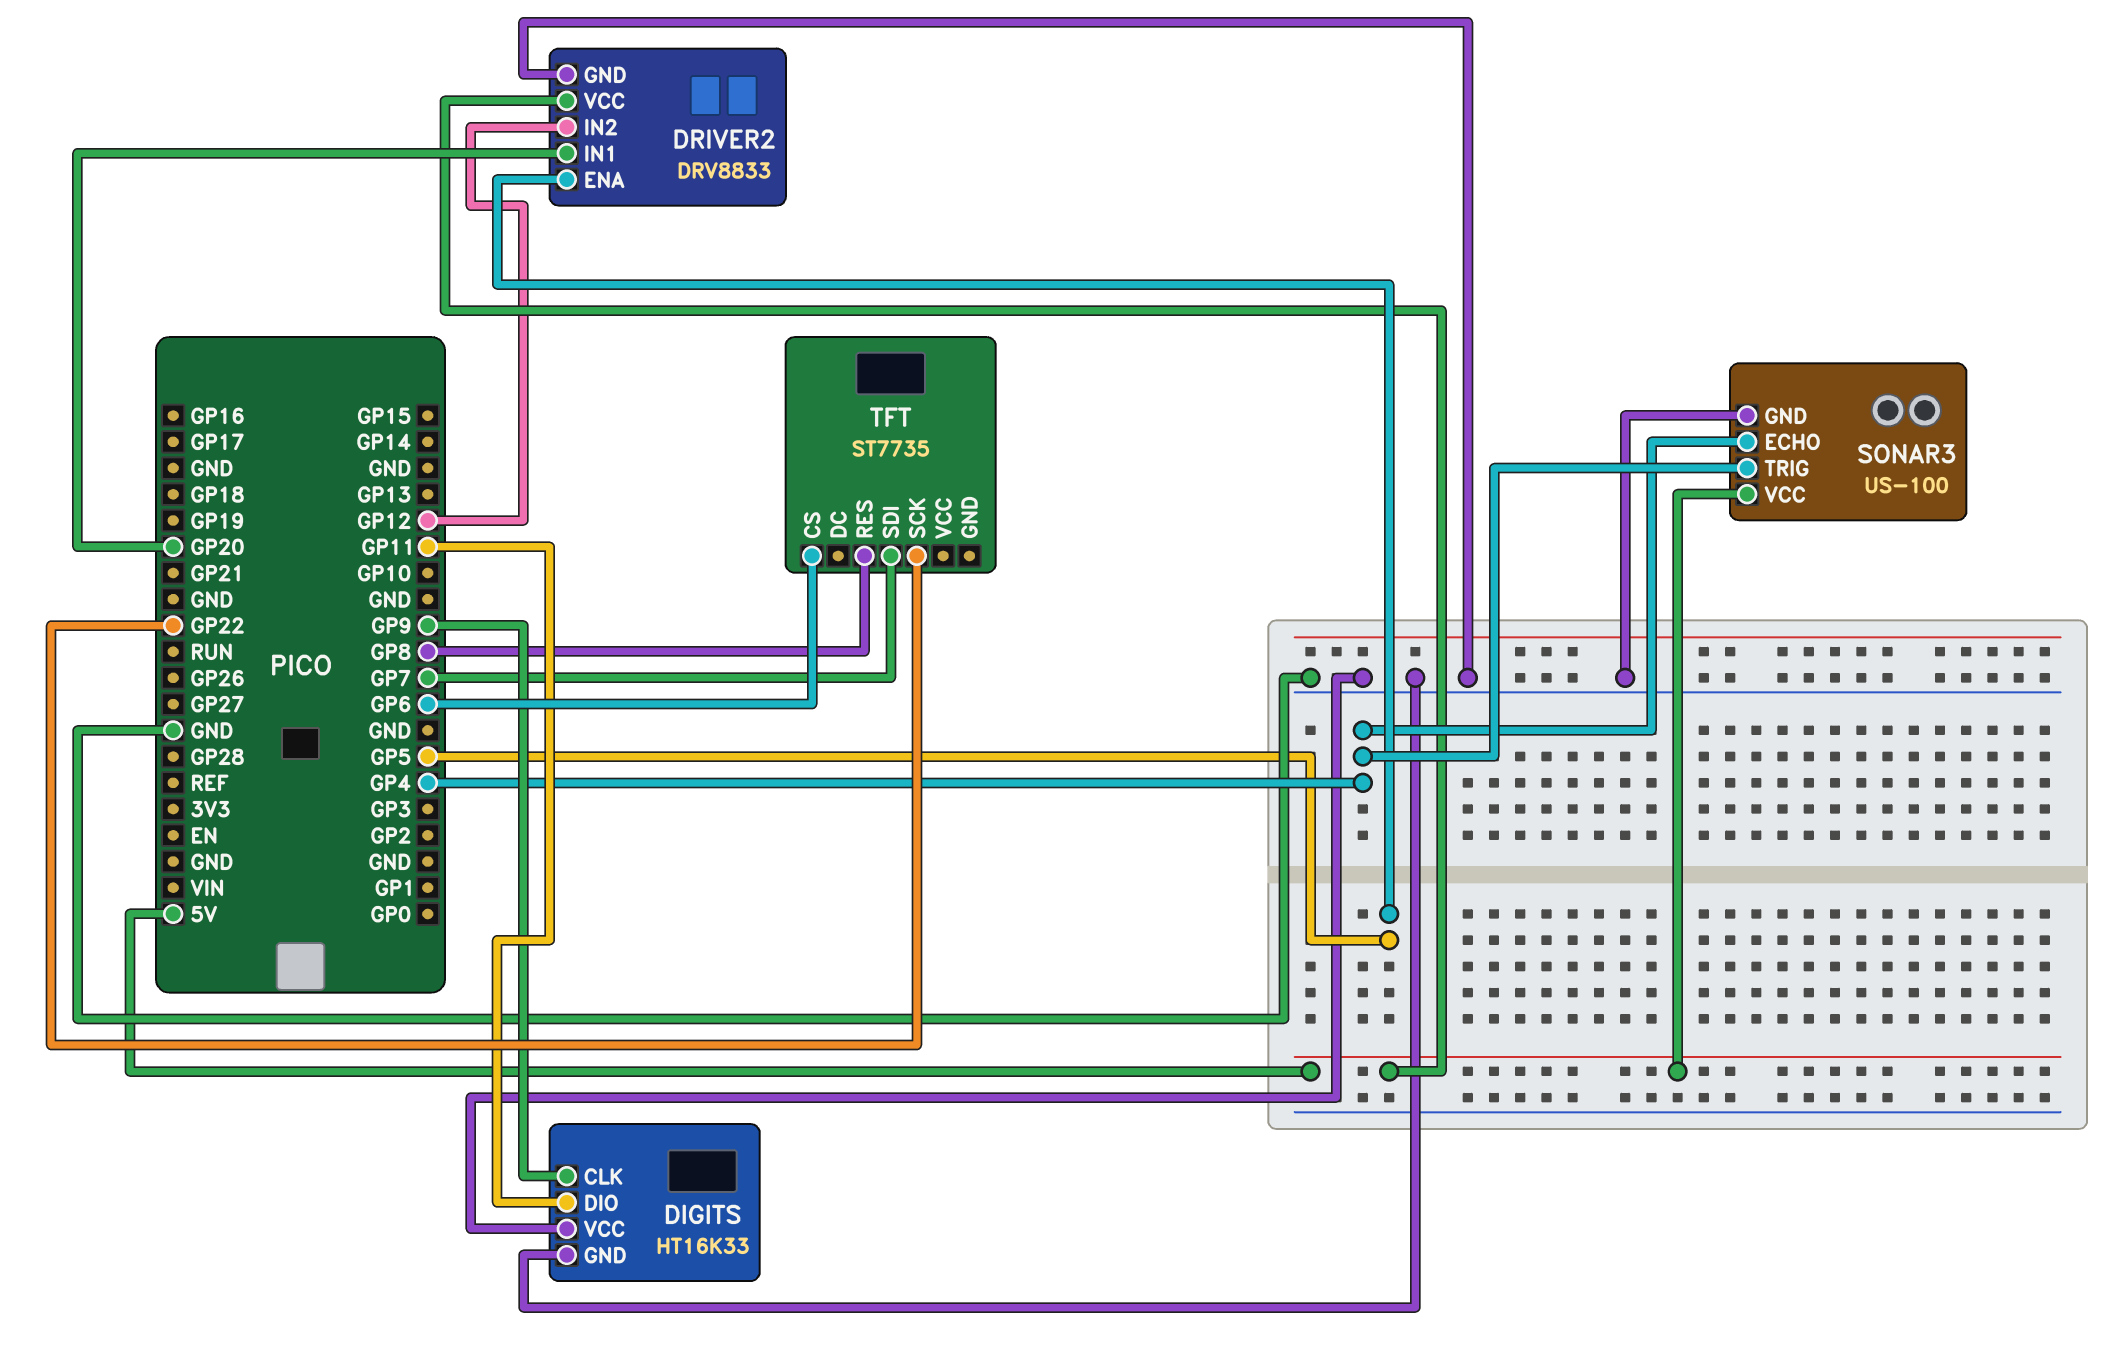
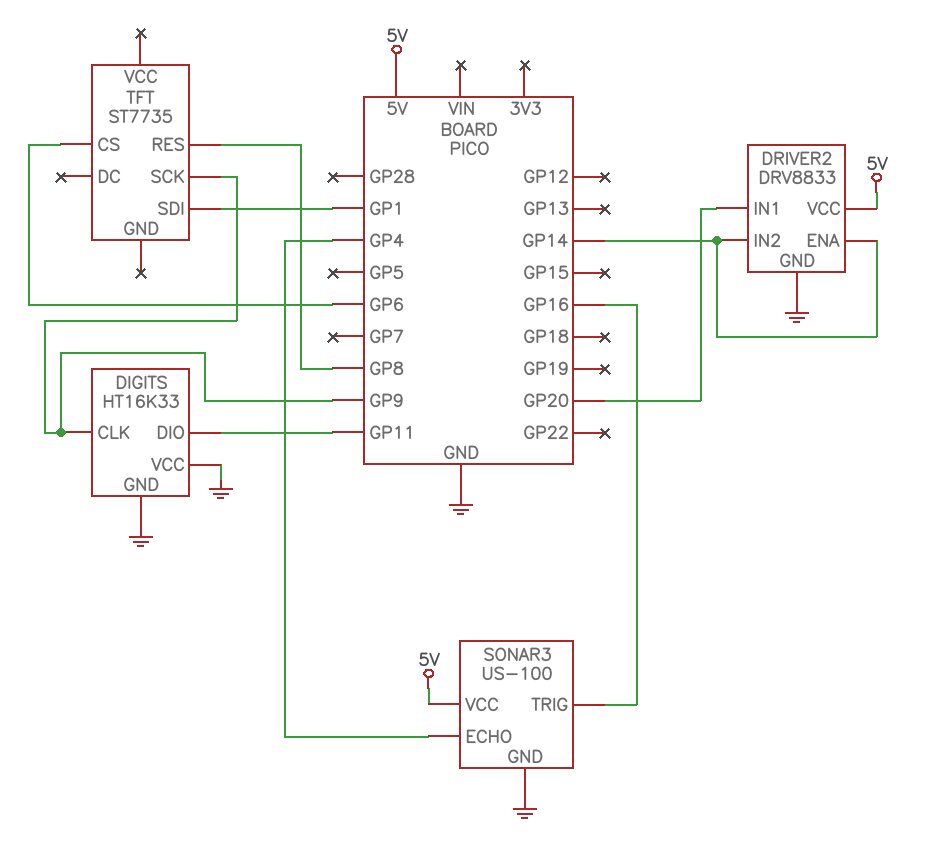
DRIVER2 pin ENA: GP5 -> GP14
DRIVER2 pin IN2: GP12 -> GP14
SONAR3 pin TRIG: GP4 -> GP16
TFT pin SCK: GP22 -> GP9
TFT pin SDI: GP7 -> GP1

